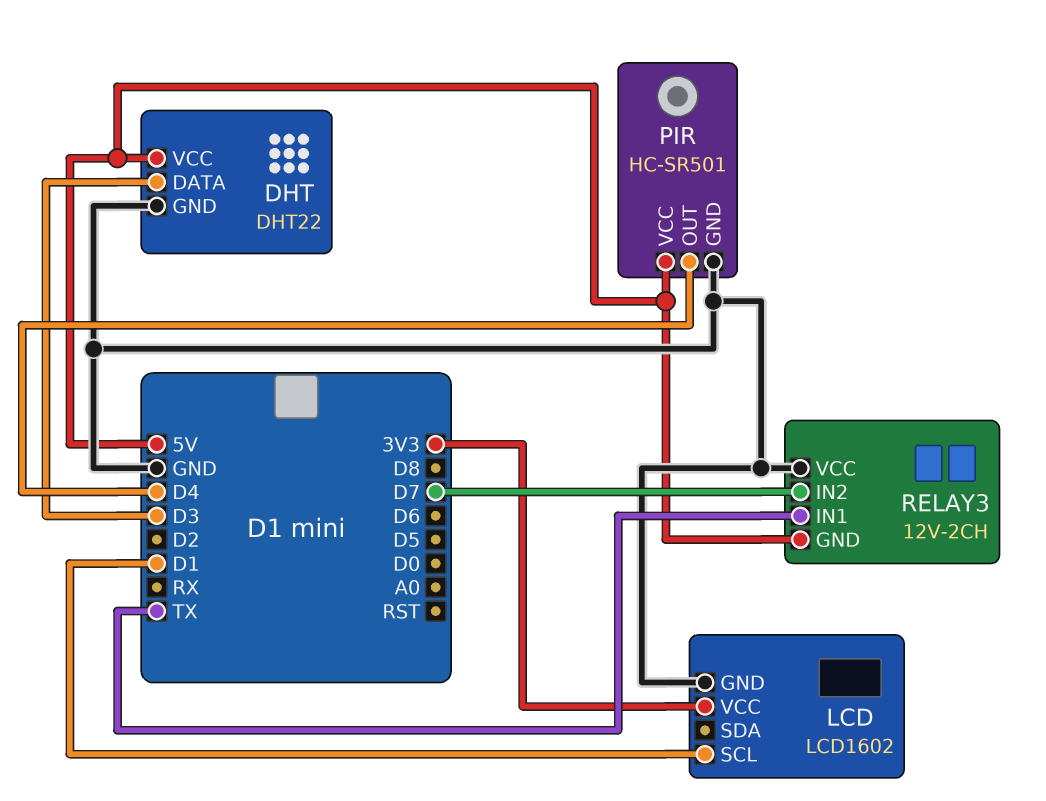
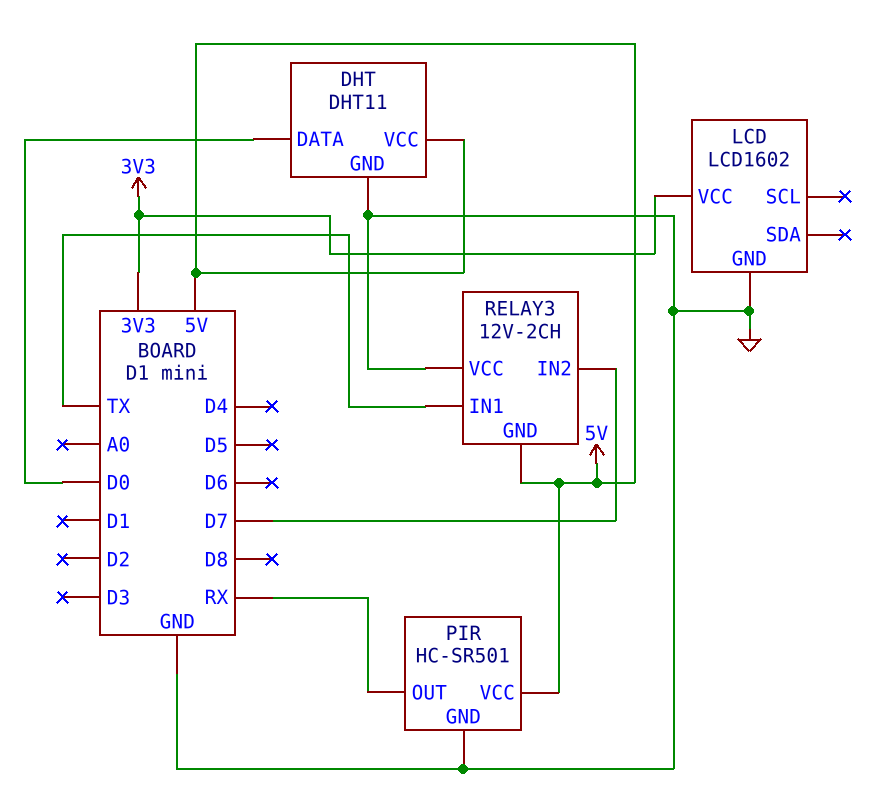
DHT: DHT22 -> DHT11
DHT pin DATA: D3 -> D0
LCD pin SCL: D1 -> none
PIR pin OUT: D4 -> RX

